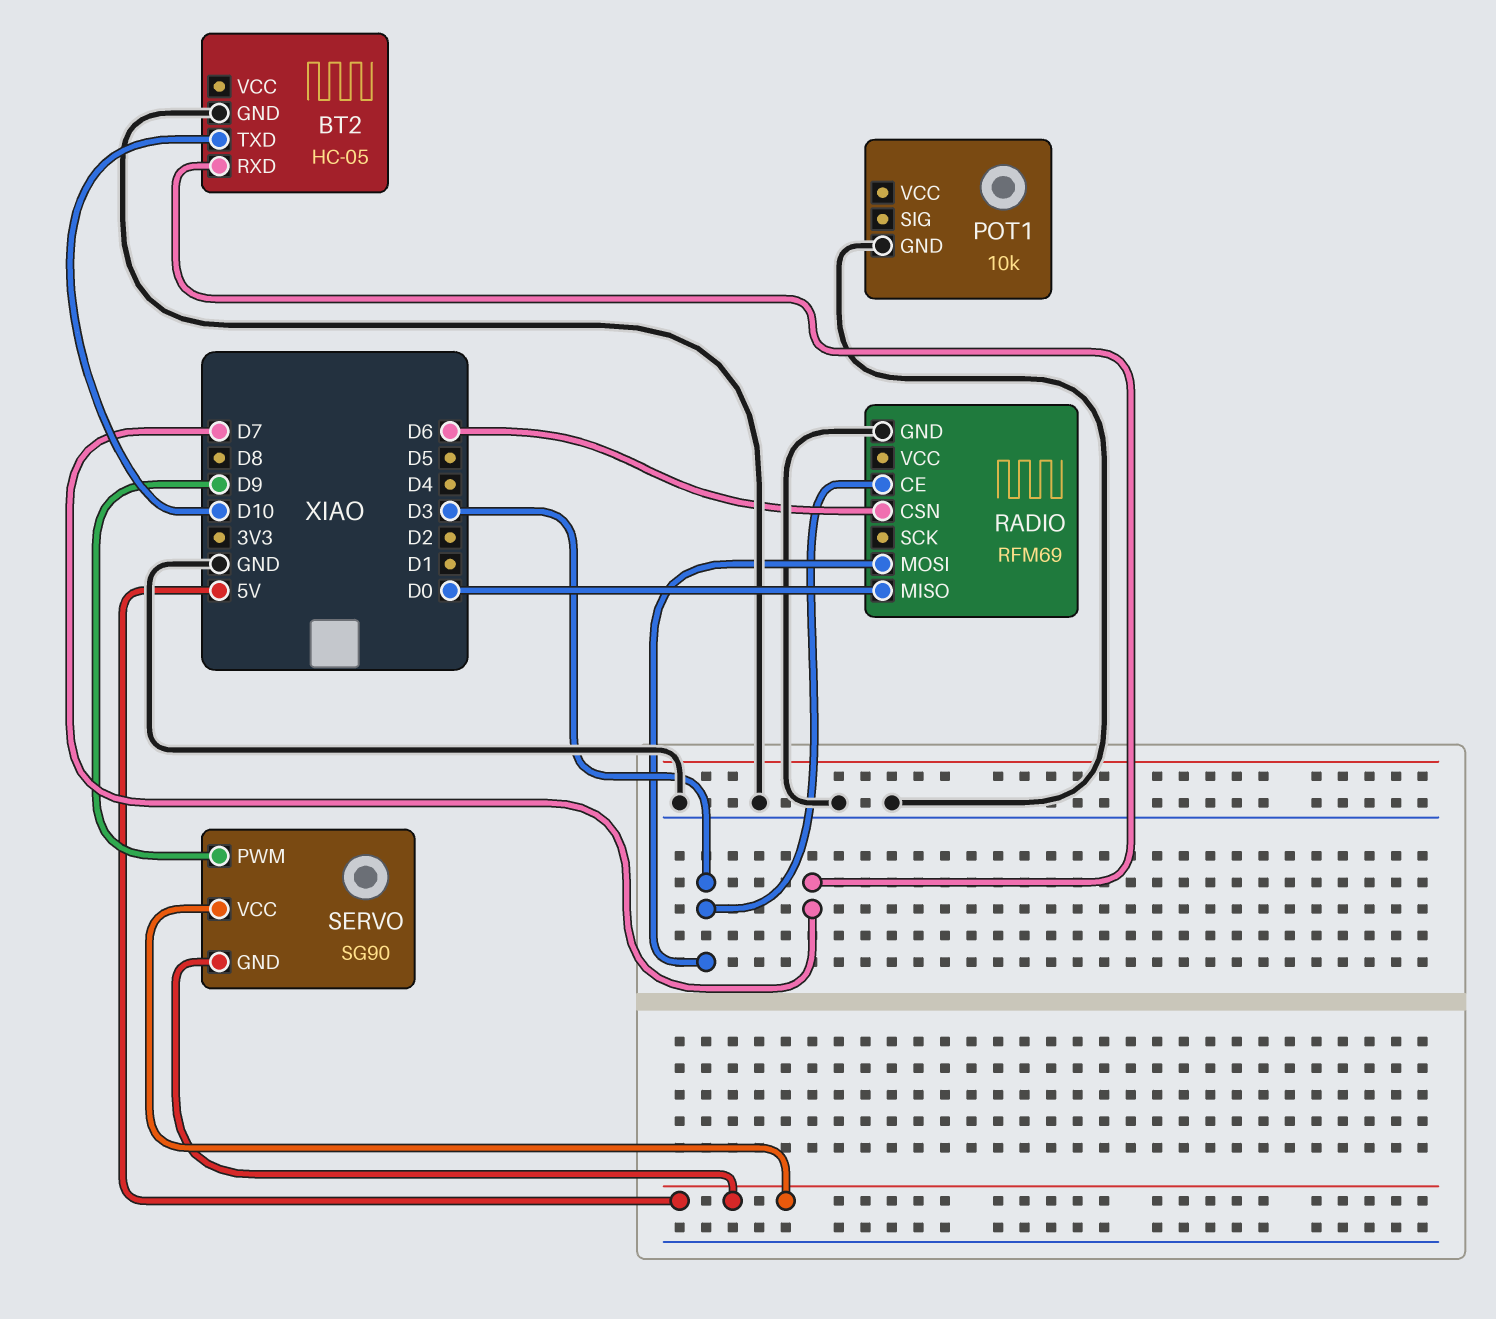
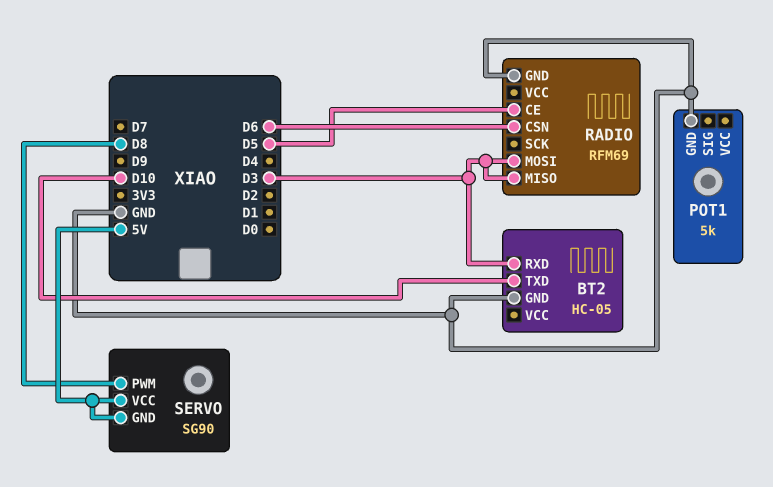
BT2 pin RXD: D7 -> D3
POT1: 10k -> 5k
RADIO pin CE: D3 -> D5
RADIO pin MISO: D0 -> D3
SERVO pin PWM: D9 -> D8

